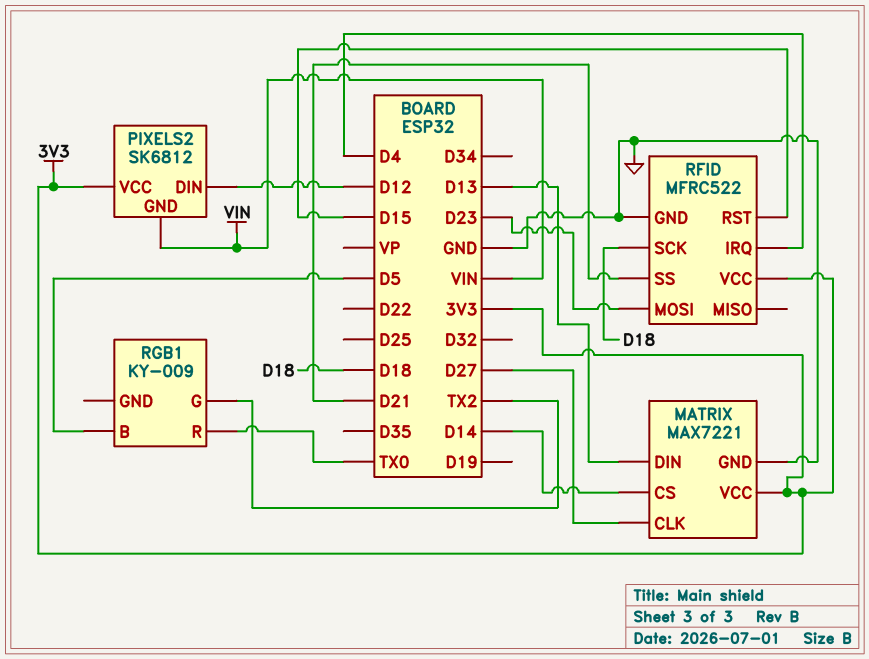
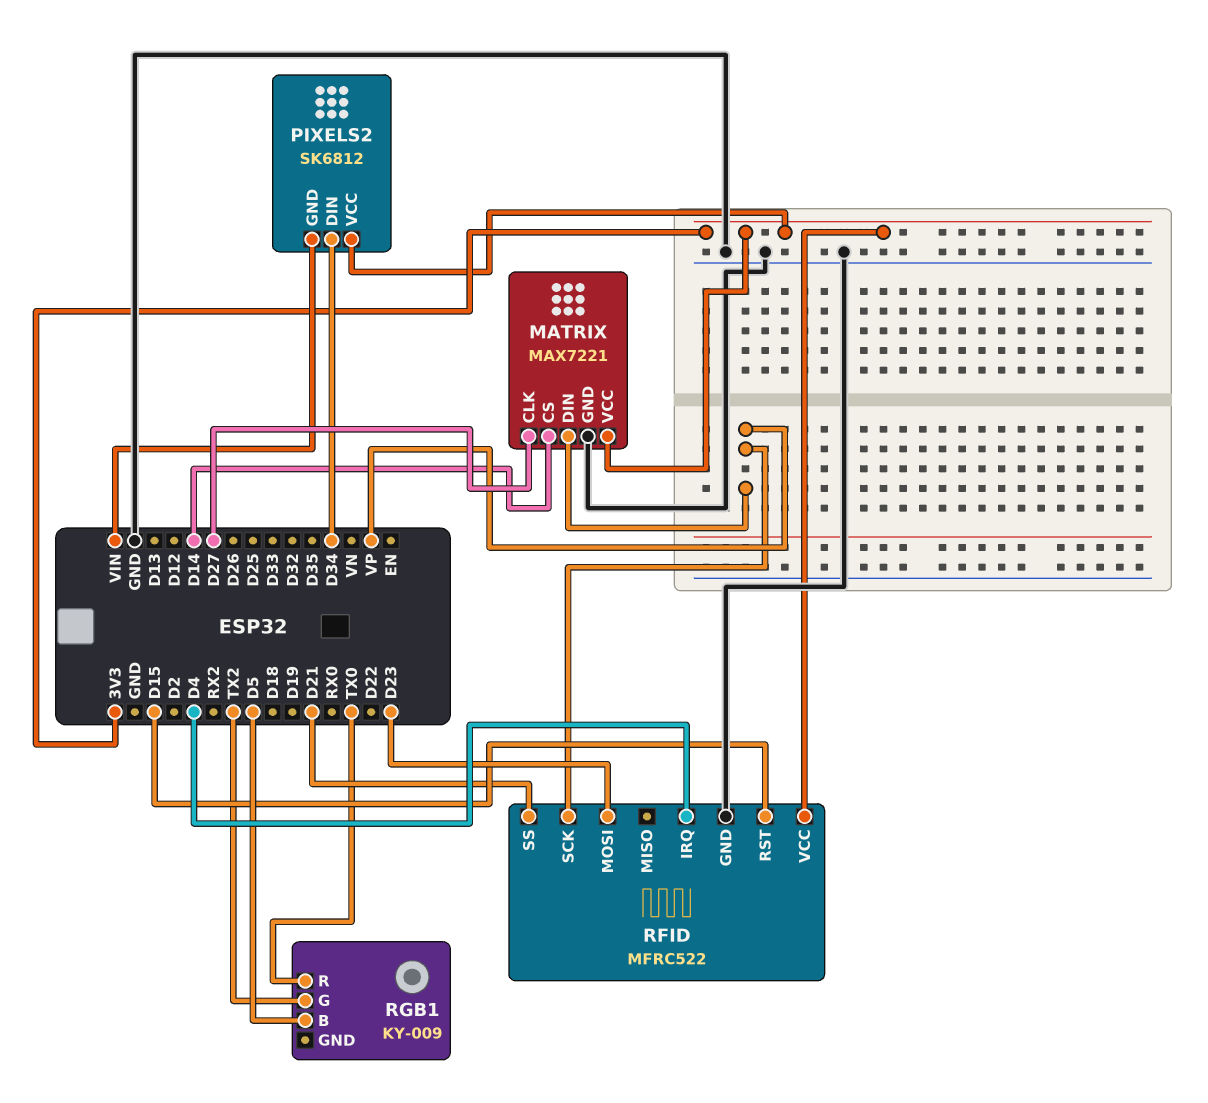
MATRIX pin DIN: D13 -> VP
PIXELS2 pin DIN: D12 -> D34
RFID pin SCK: D18 -> VP

